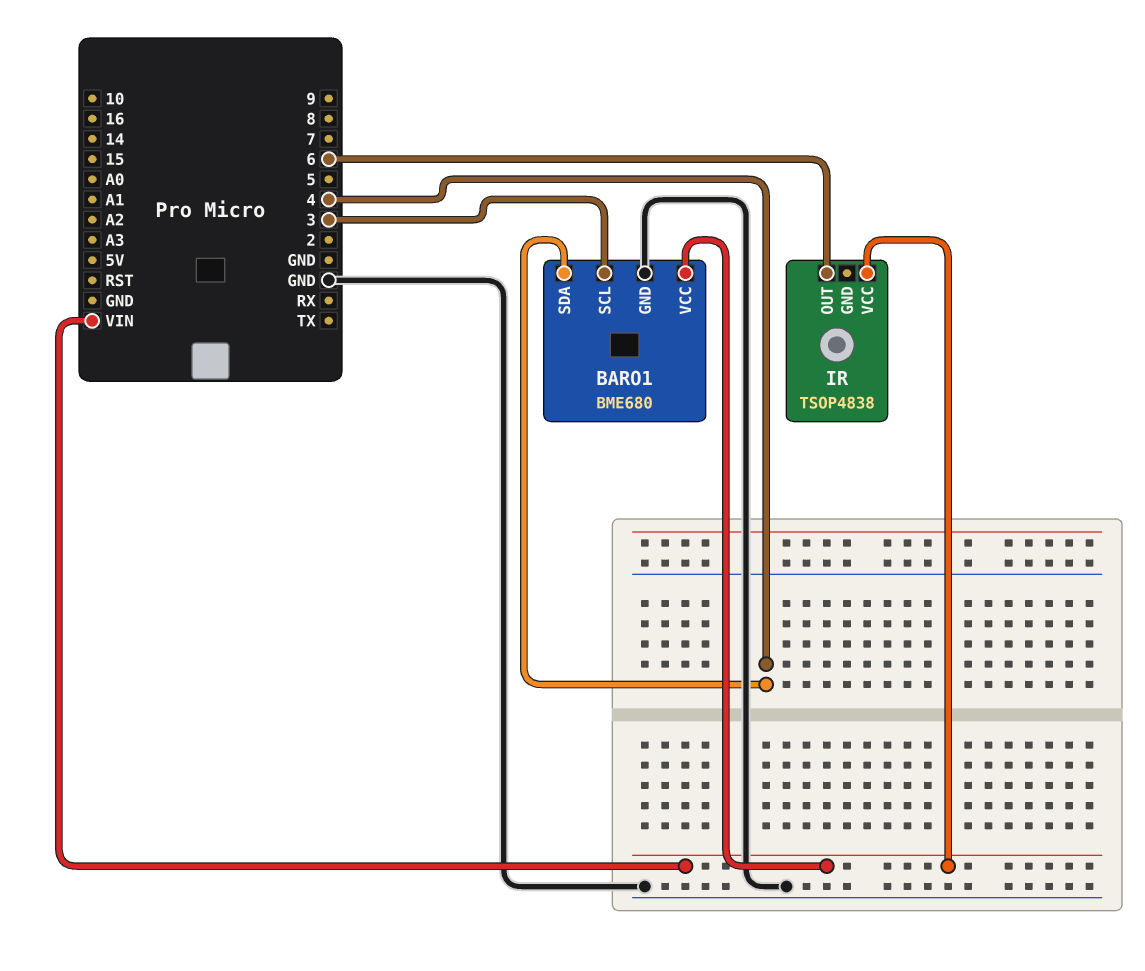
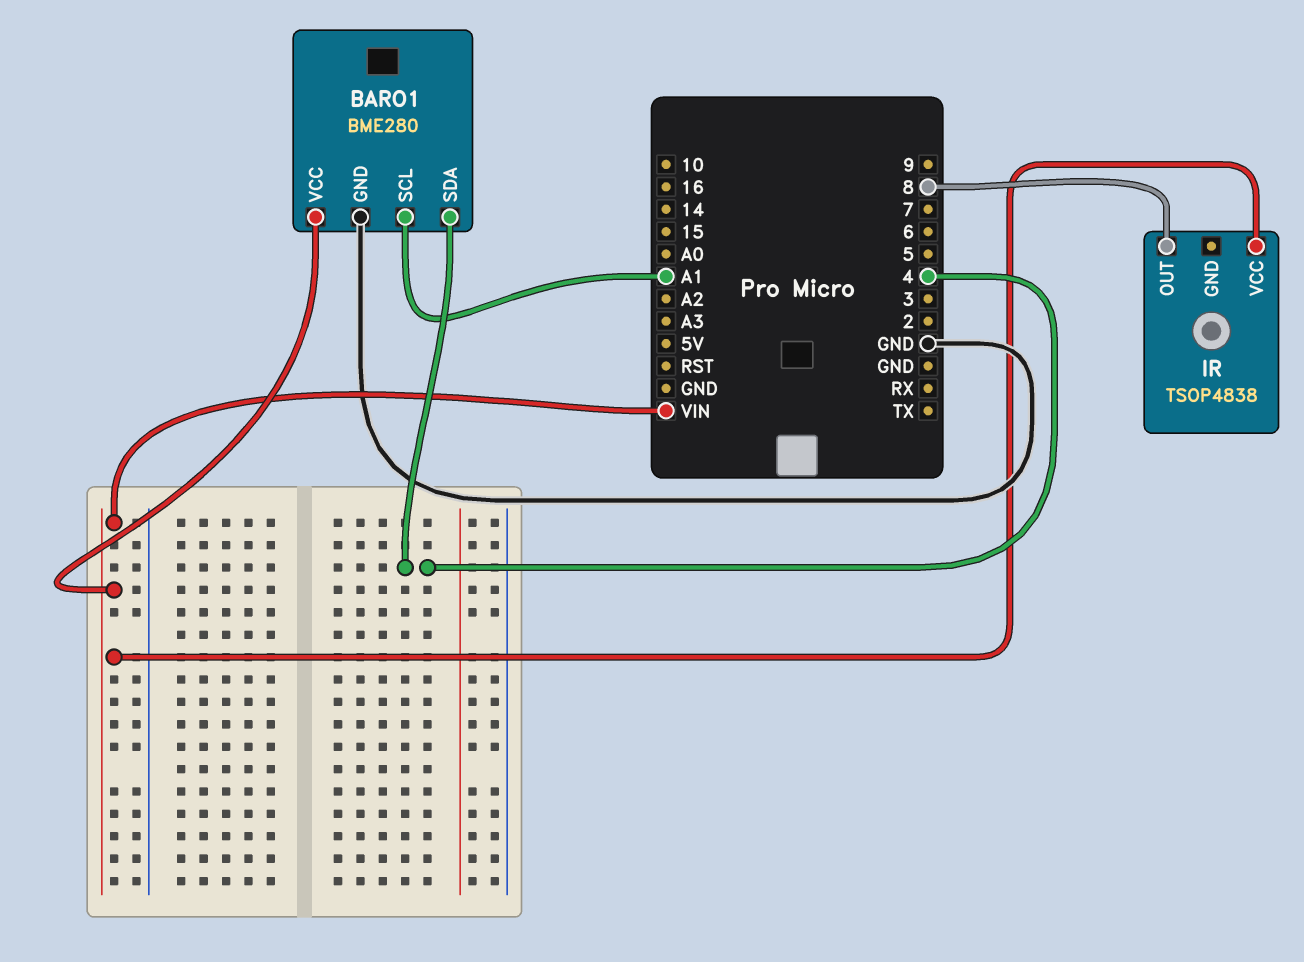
BARO1: BME680 -> BME280
BARO1 pin SCL: 3 -> A1
IR pin OUT: 6 -> 8

